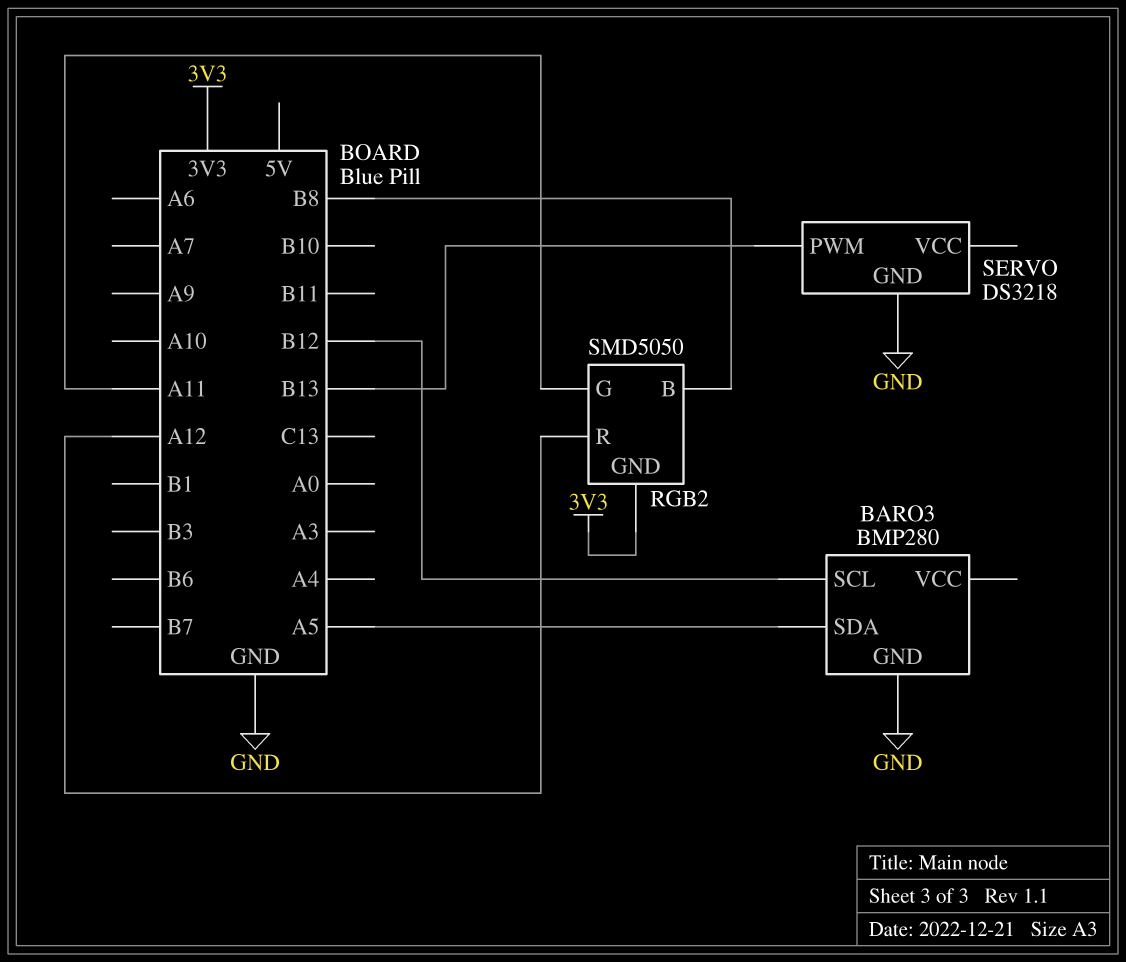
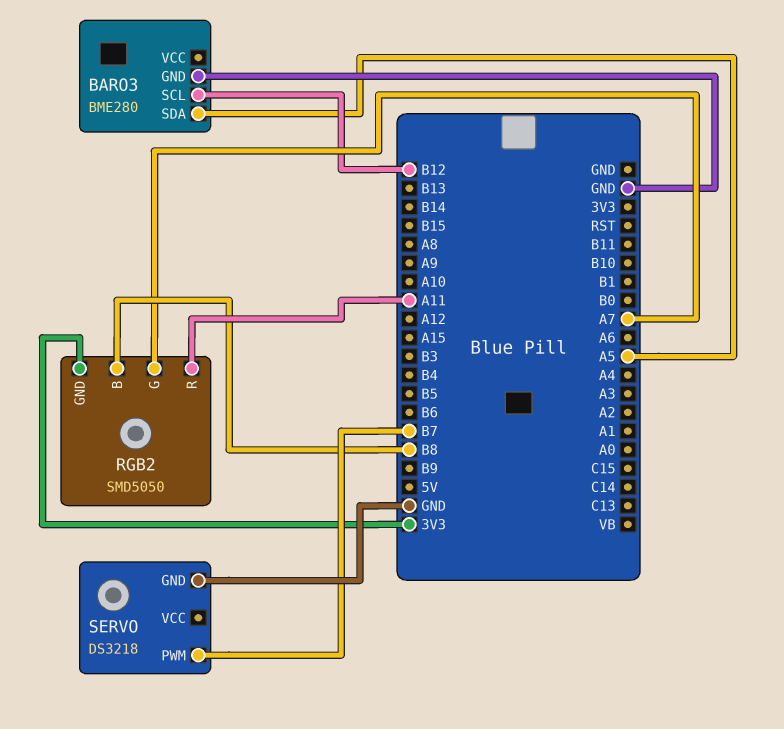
BARO3: BMP280 -> BME280
RGB2 pin G: A11 -> A7
RGB2 pin R: A12 -> A11
SERVO pin PWM: B13 -> B7

